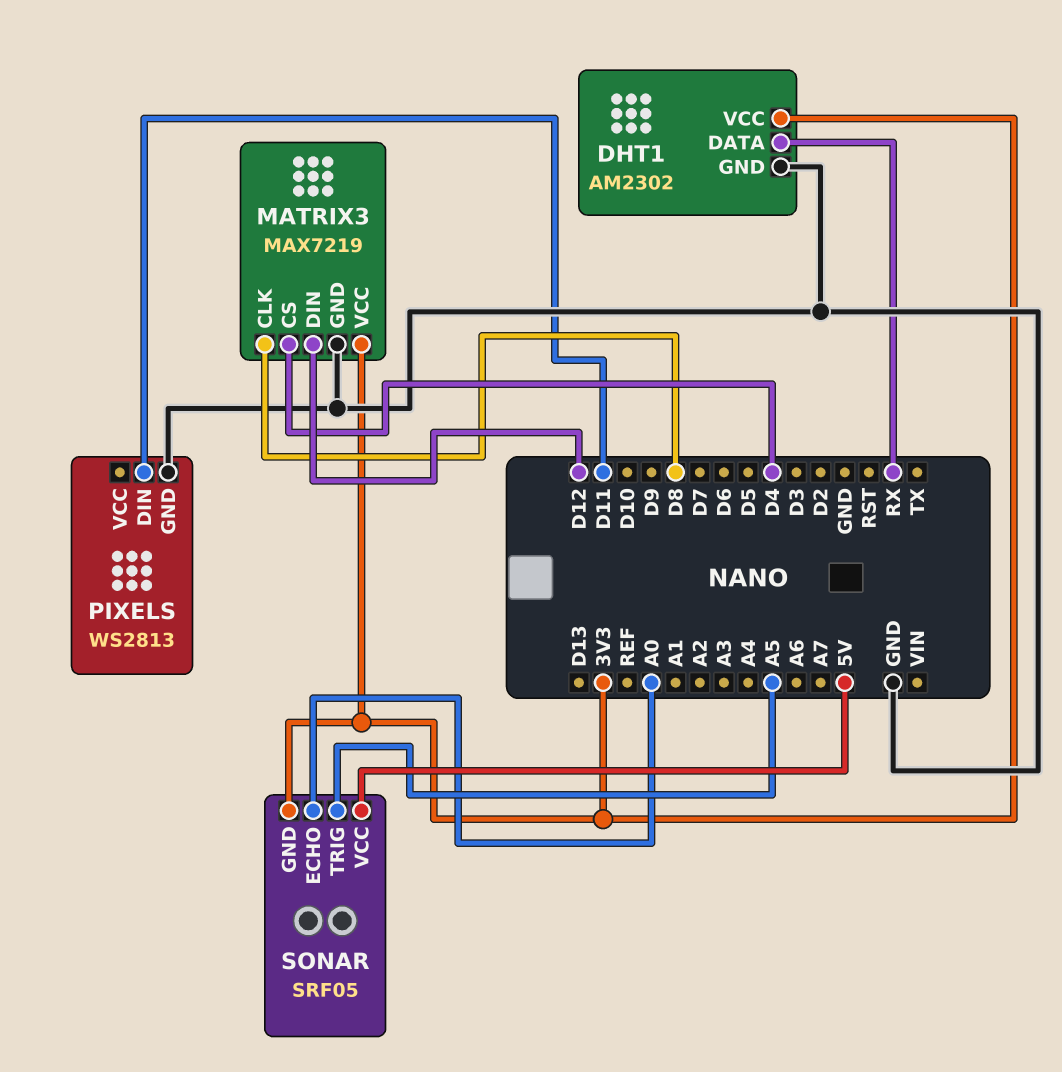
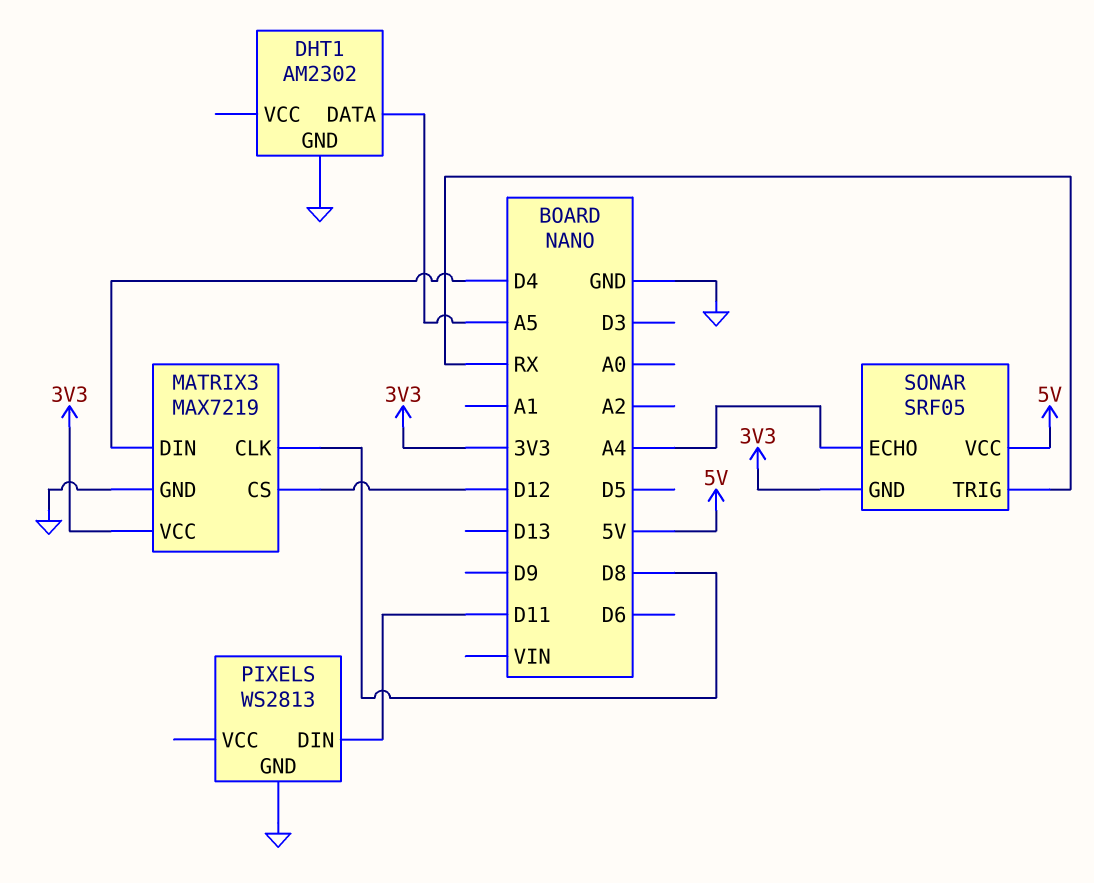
DHT1 pin DATA: RX -> A5
DHT1 pin VCC: 3V3 -> none
MATRIX3 pin CS: D4 -> D12
MATRIX3 pin DIN: D12 -> D4
SONAR pin ECHO: A0 -> A4
SONAR pin TRIG: A5 -> RX

